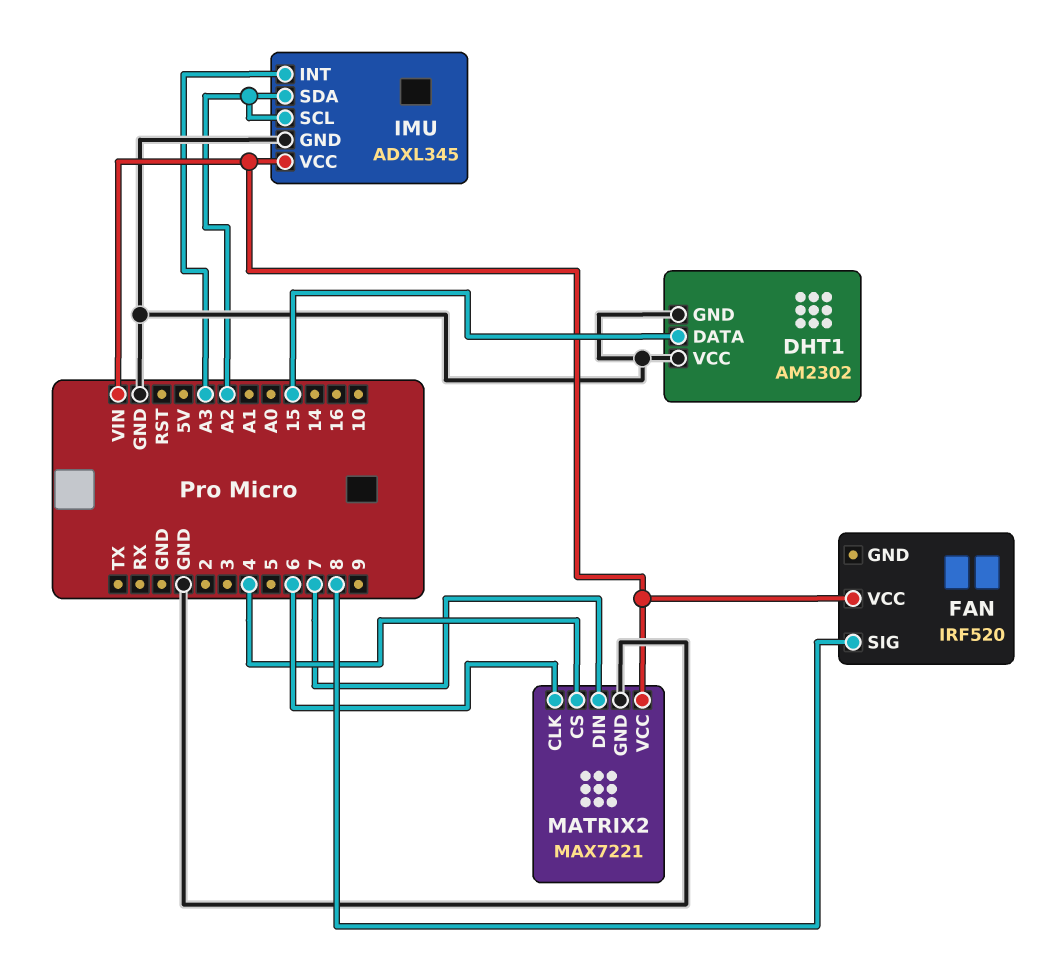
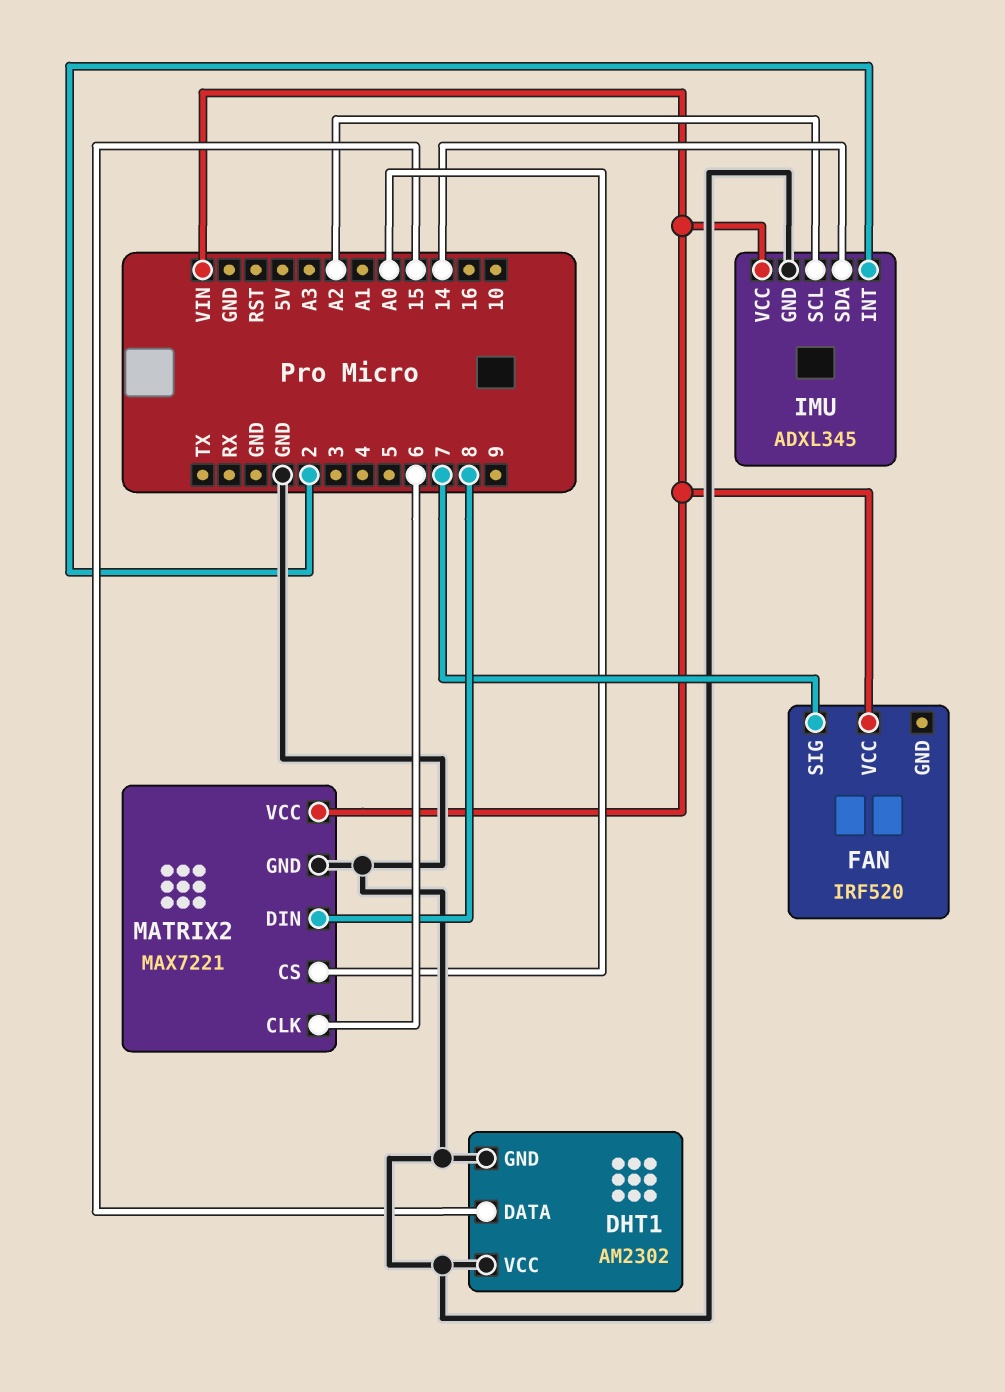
FAN pin SIG: 8 -> 7
IMU pin INT: A3 -> 2
IMU pin SDA: A2 -> 14
MATRIX2 pin CS: 4 -> A0
MATRIX2 pin DIN: 7 -> 8

